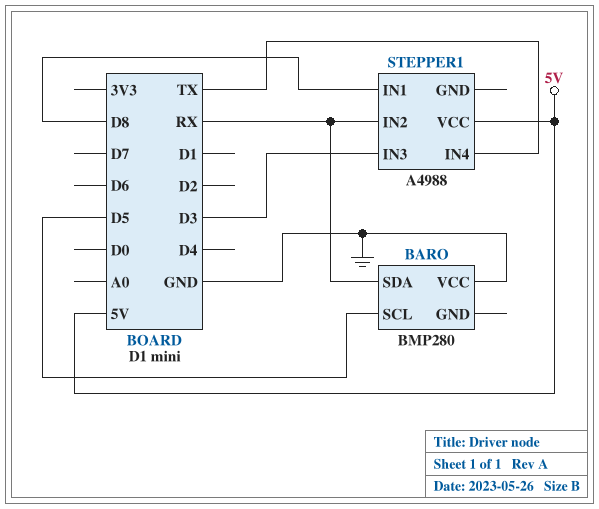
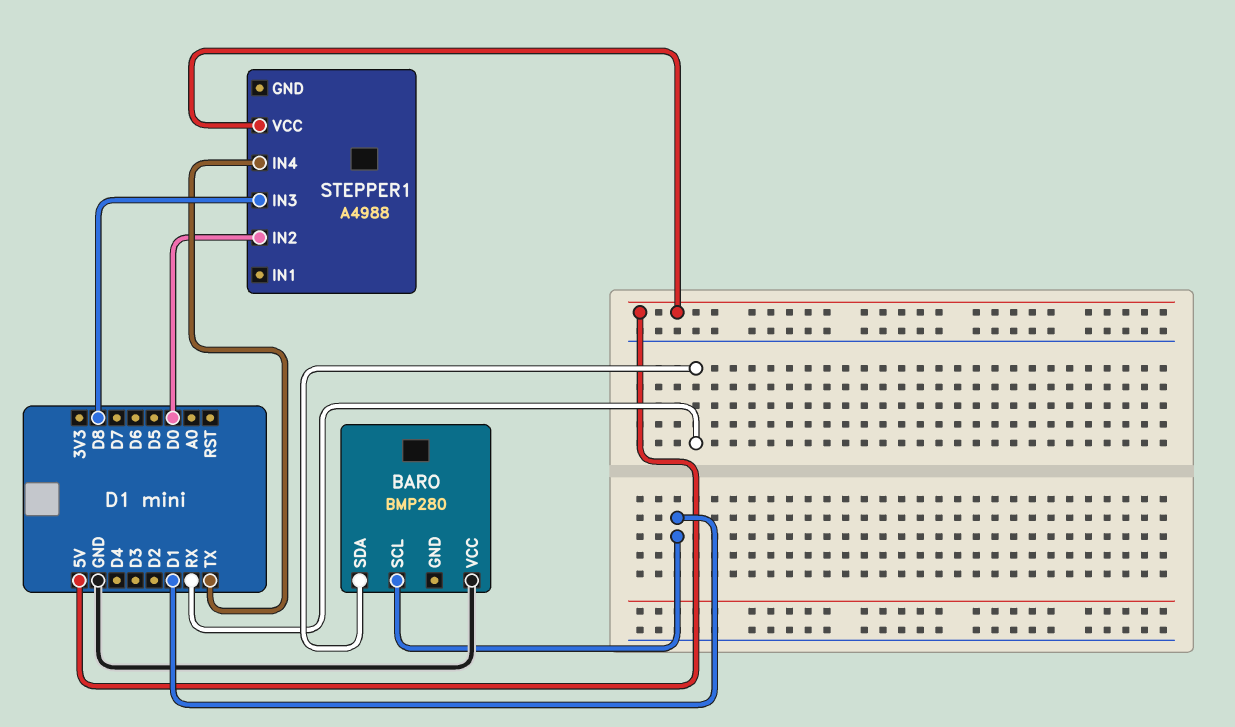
BARO pin SCL: D5 -> D1
STEPPER1 pin IN1: D8 -> none
STEPPER1 pin IN2: RX -> D0
STEPPER1 pin IN3: D3 -> D8

